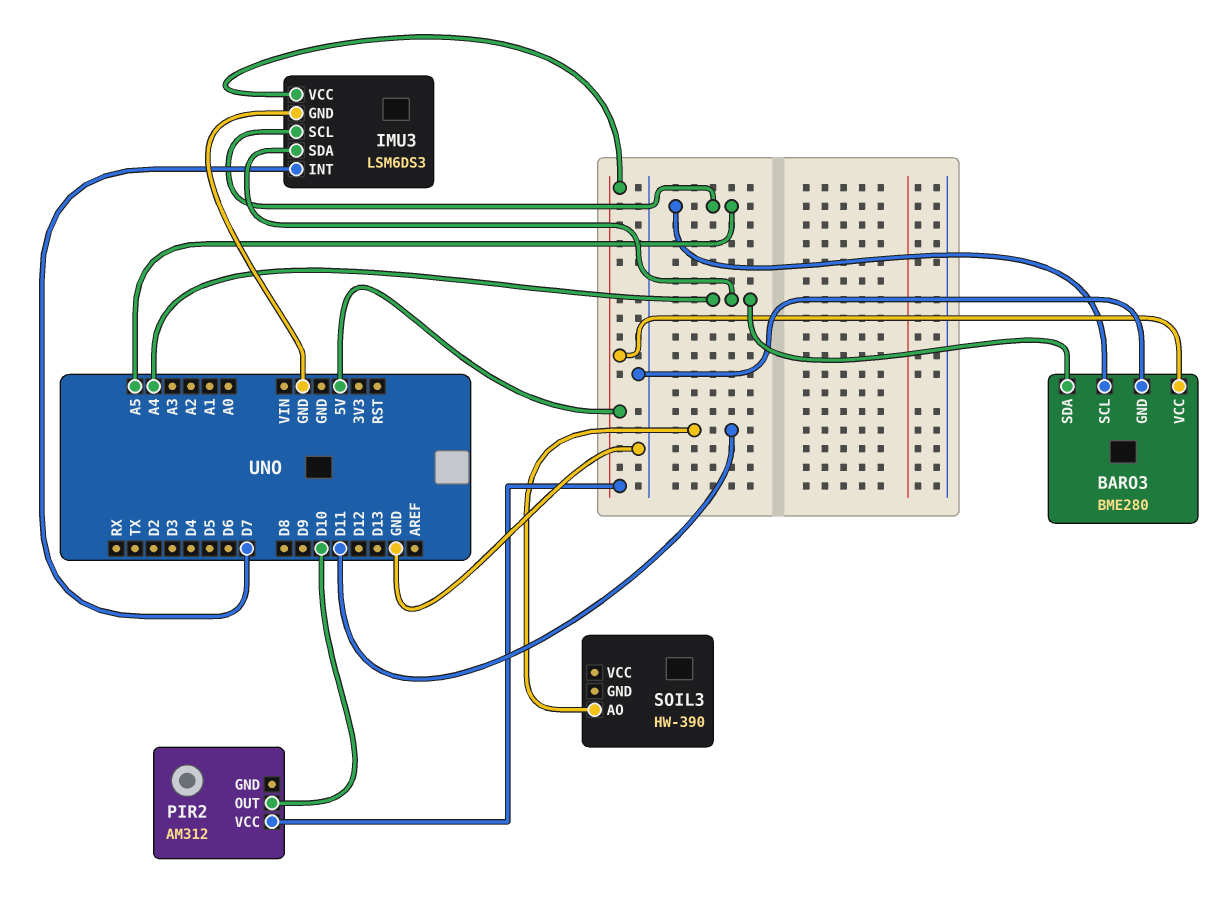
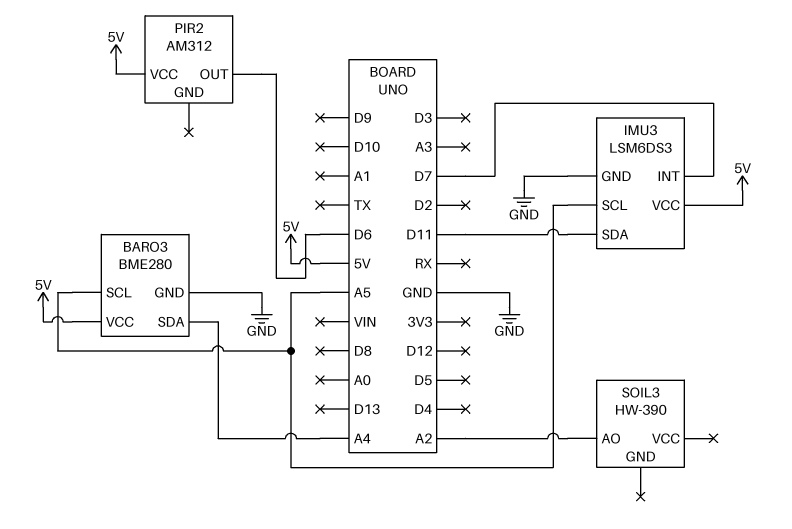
IMU3 pin SDA: A4 -> D11
PIR2 pin OUT: D10 -> D6
SOIL3 pin AO: D11 -> A2

